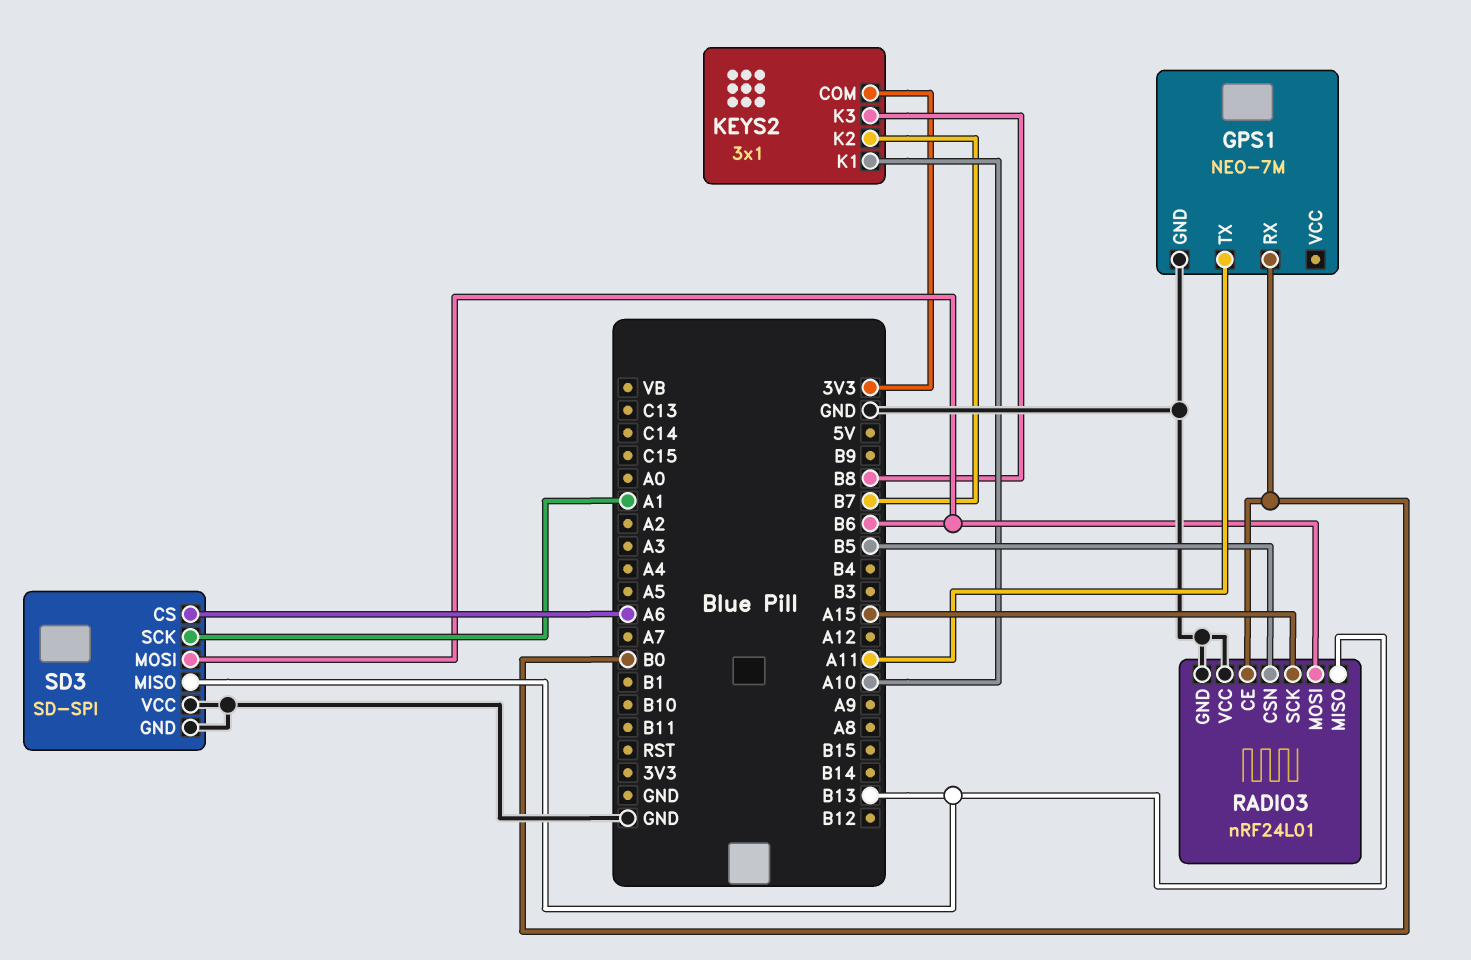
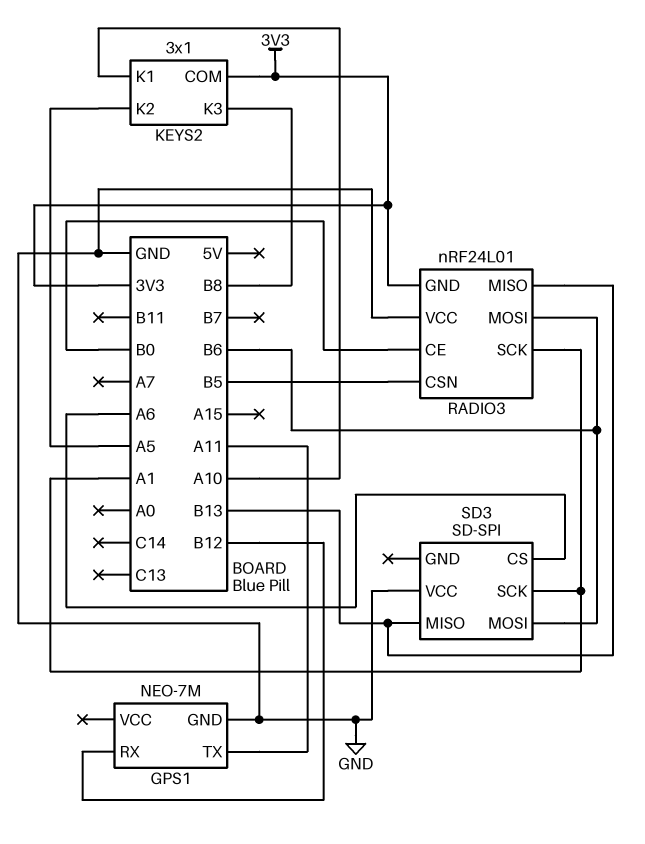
GPS1 pin RX: B0 -> B12
KEYS2 pin K2: B7 -> A5
RADIO3 pin GND: GND -> 3V3
RADIO3 pin SCK: A15 -> A1
SD3 pin GND: GND -> none

